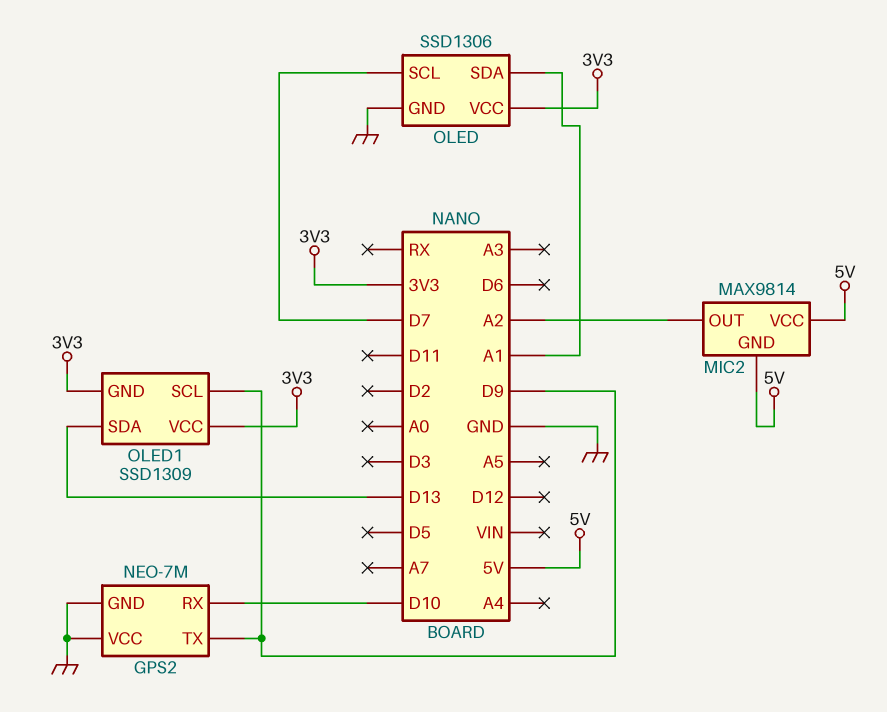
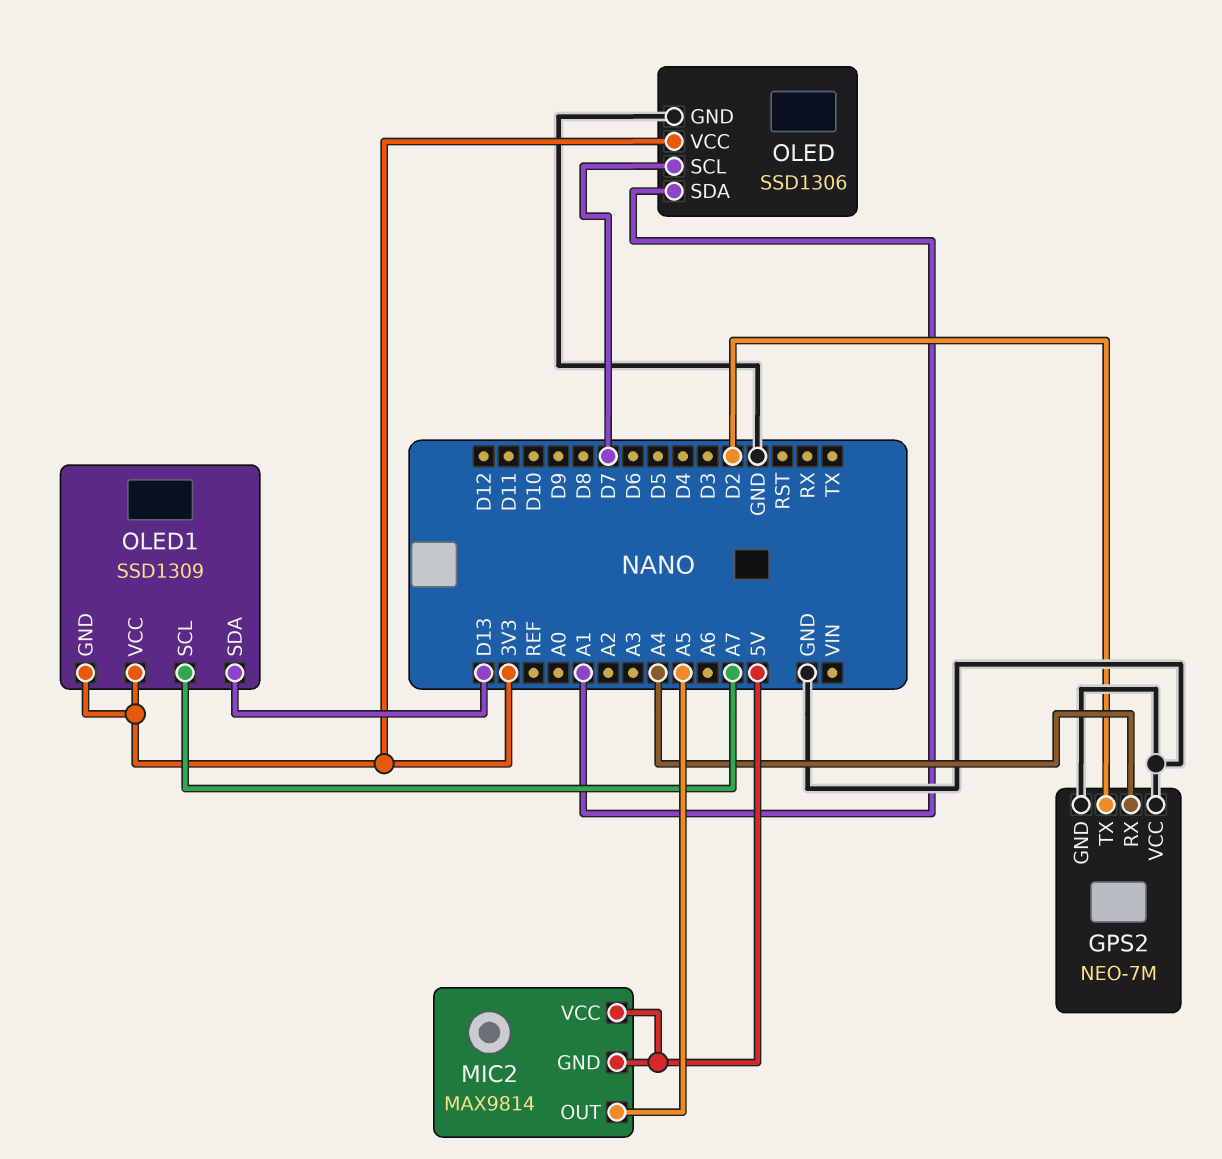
GPS2 pin RX: D10 -> A4
GPS2 pin TX: D9 -> D2
MIC2 pin OUT: A2 -> A5
OLED1 pin SCL: D9 -> A7

